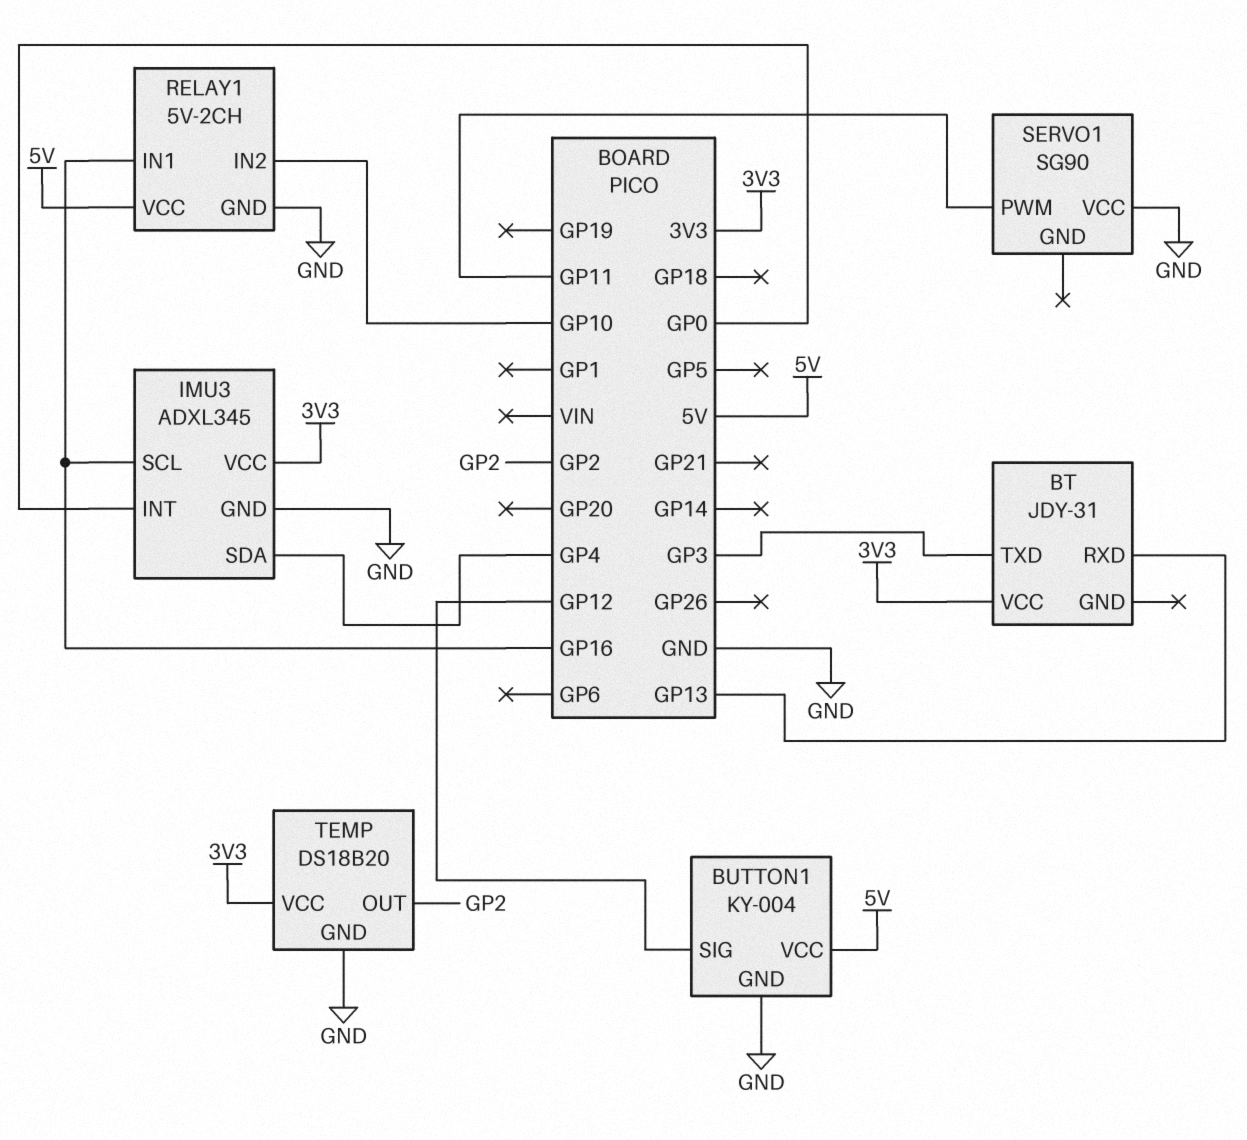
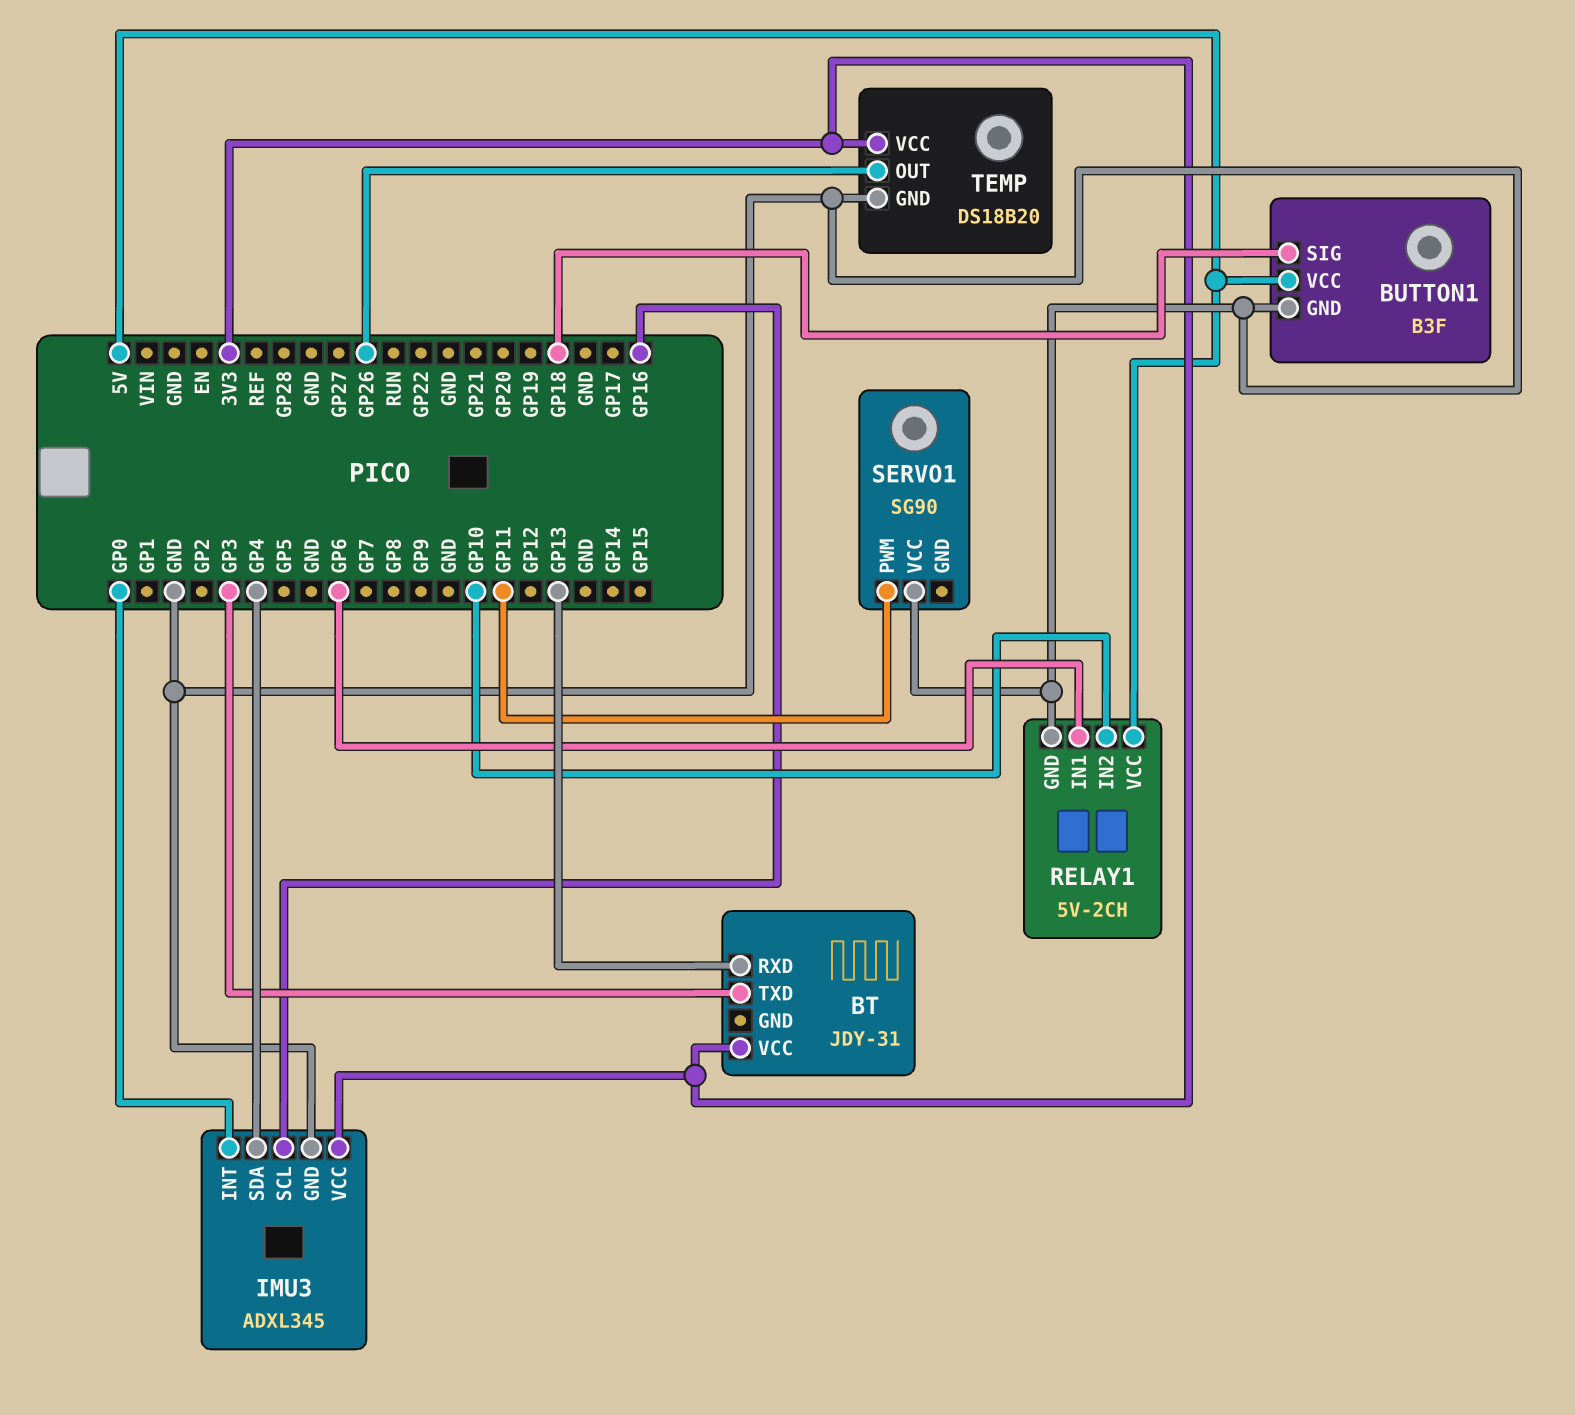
BUTTON1: KY-004 -> B3F
BUTTON1 pin SIG: GP12 -> GP18
RELAY1 pin IN1: GP16 -> GP6
TEMP pin OUT: GP2 -> GP26

